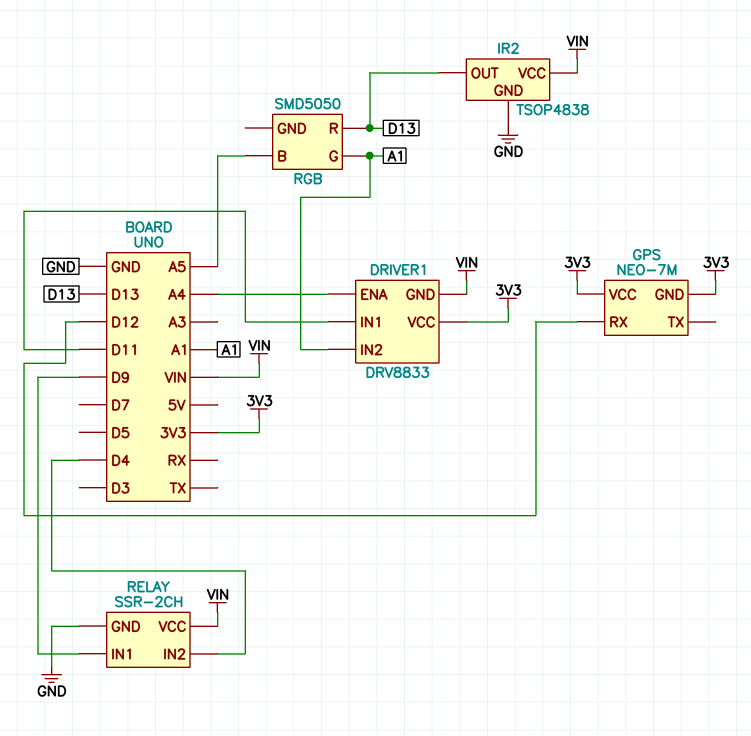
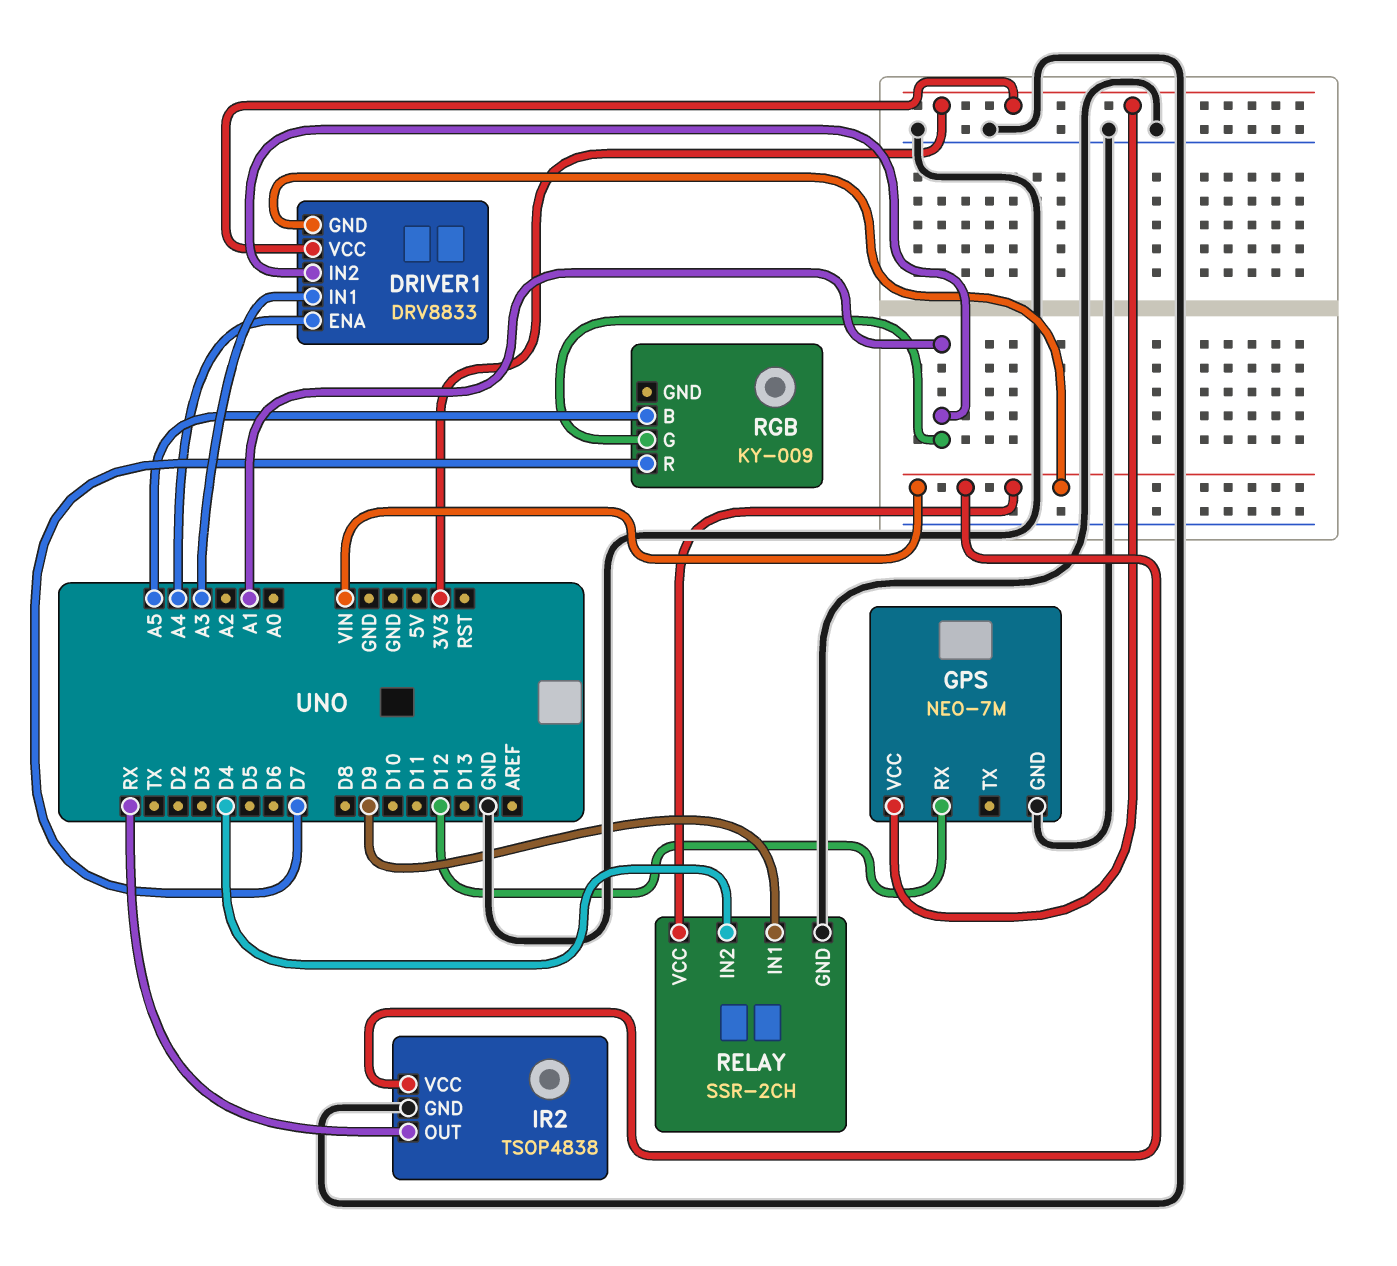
DRIVER1 pin IN1: D11 -> A3
GPS pin GND: 3V3 -> GND
IR2 pin OUT: D13 -> RX
RGB: SMD5050 -> KY-009
RGB pin R: D13 -> D7

